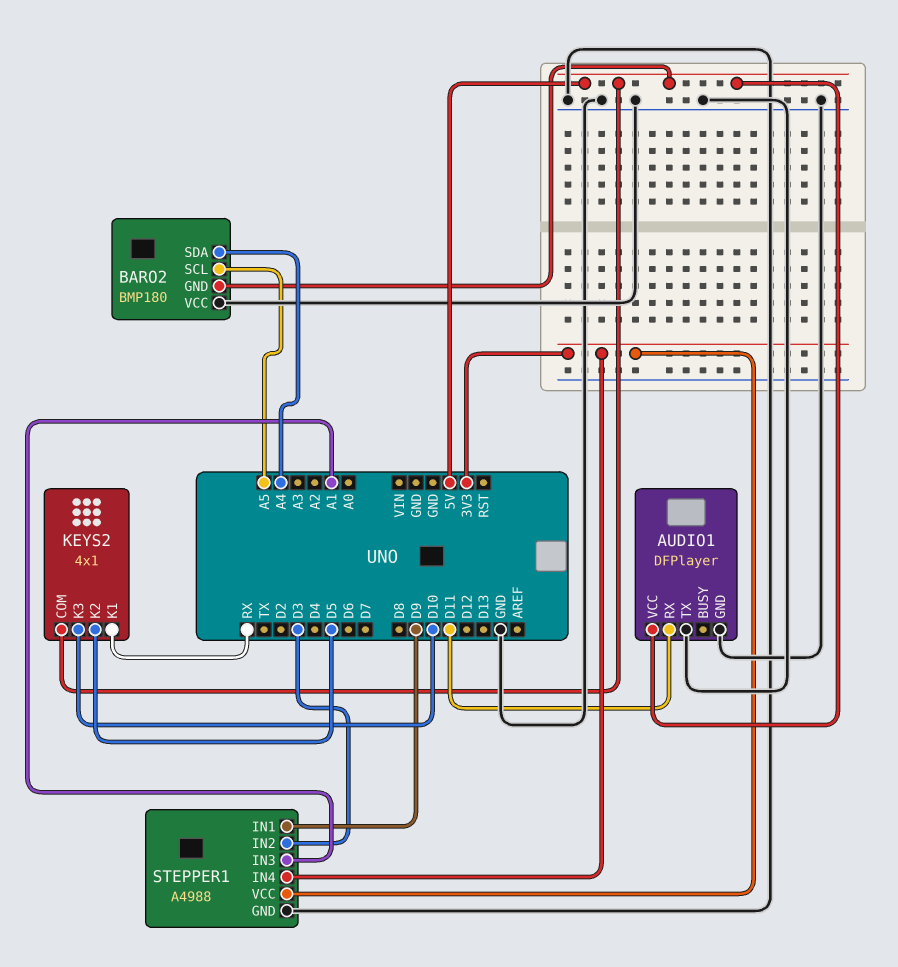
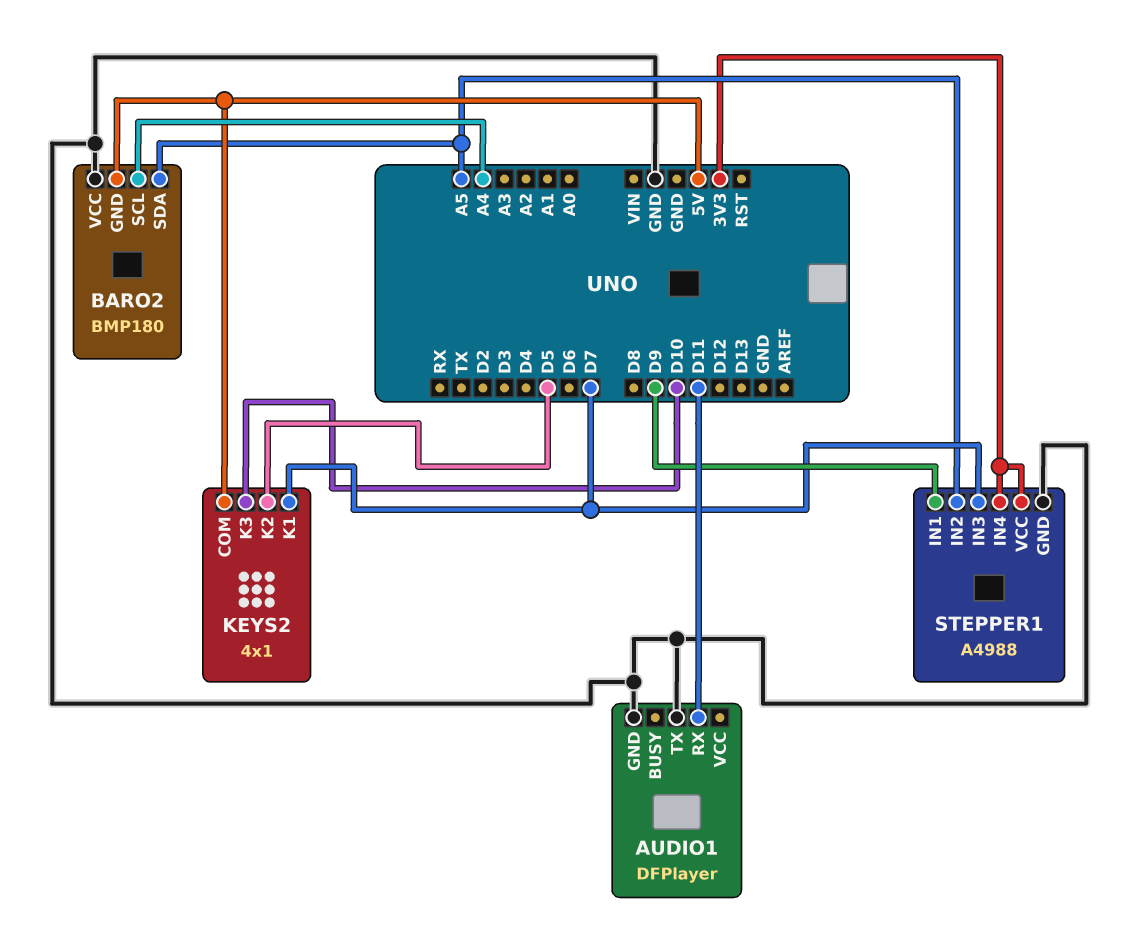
AUDIO1 pin VCC: 5V -> none
BARO2 pin SCL: A5 -> A4
BARO2 pin SDA: A4 -> A5
KEYS2 pin K1: RX -> D7
STEPPER1 pin IN2: D3 -> A5
STEPPER1 pin IN3: A1 -> D7

